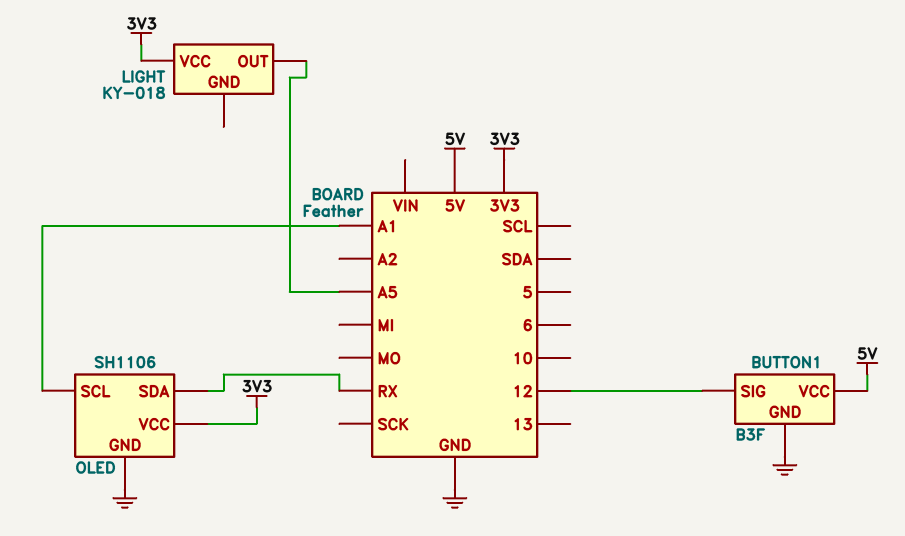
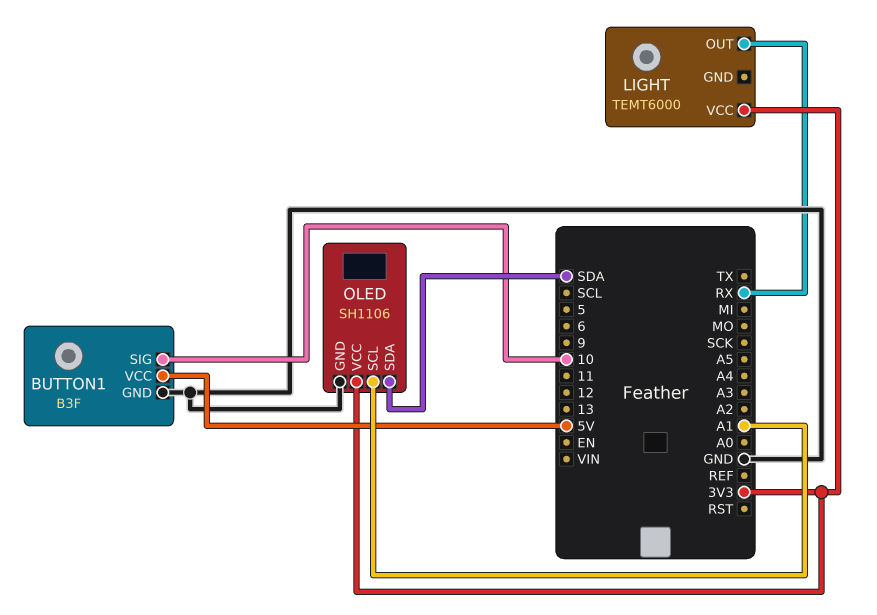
BUTTON1 pin SIG: 12 -> 10
LIGHT: KY-018 -> TEMT6000
LIGHT pin OUT: A5 -> RX
OLED pin SDA: RX -> SDA

